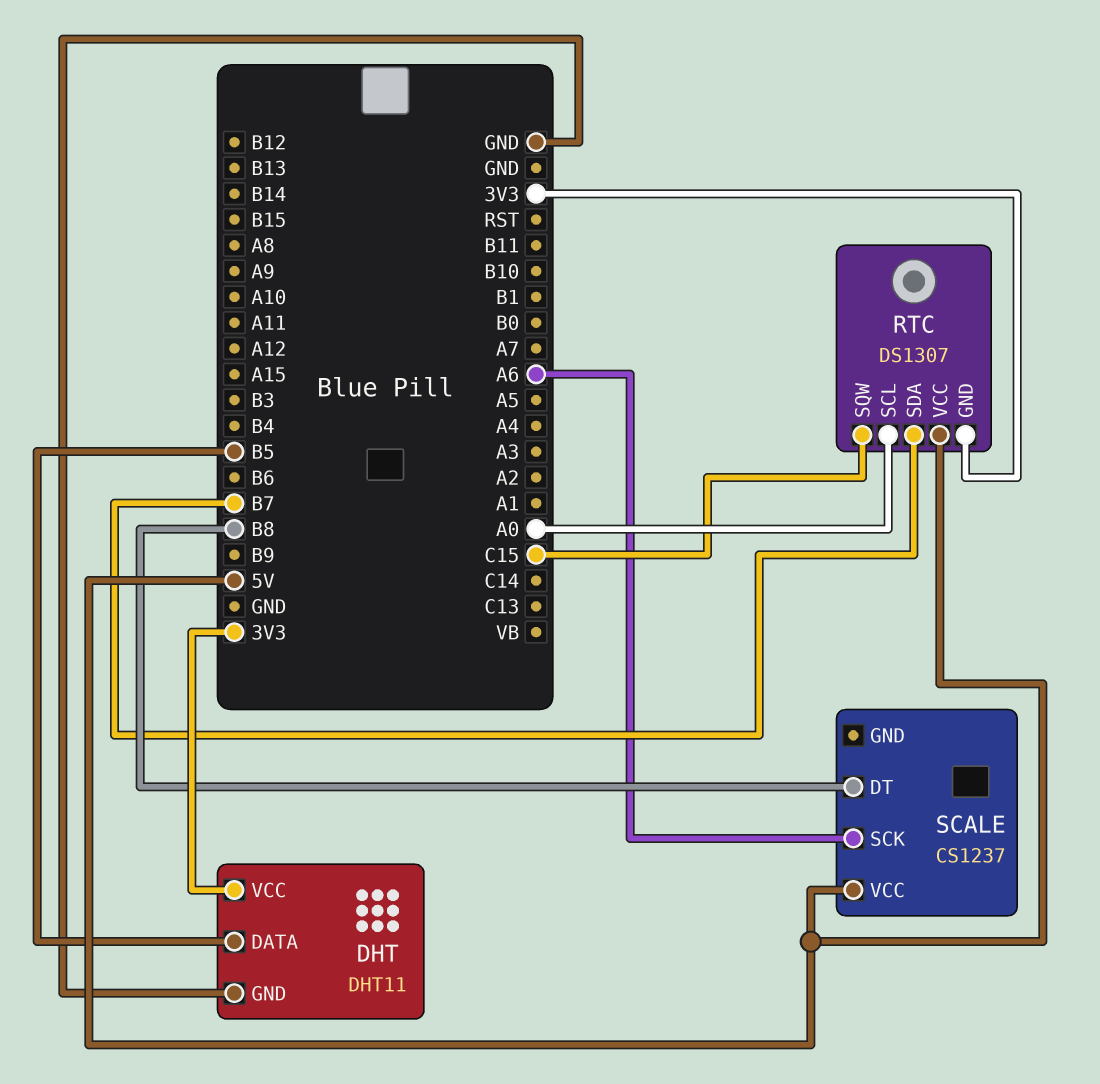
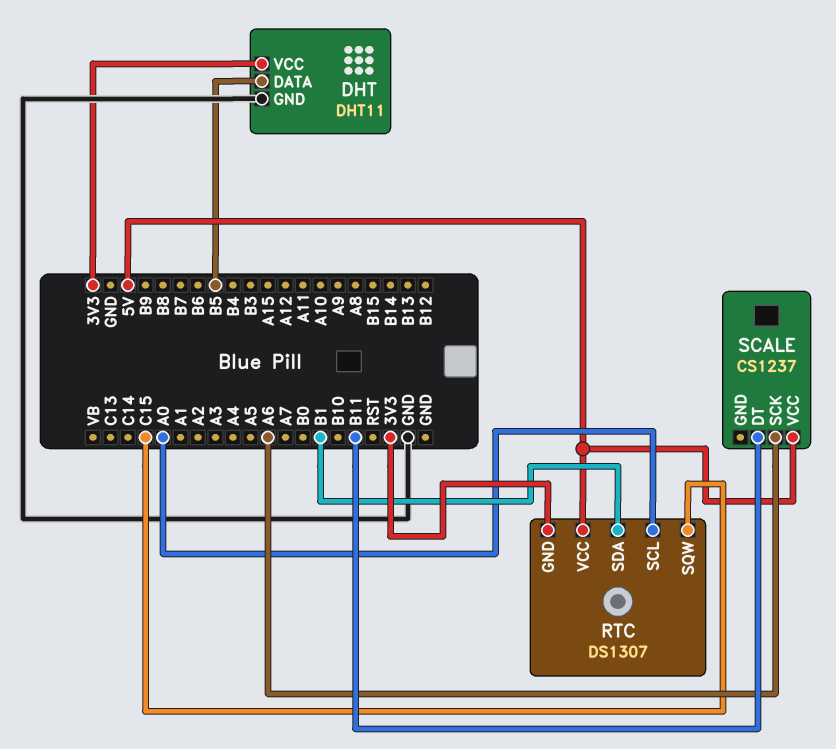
RTC pin SDA: B7 -> B1
SCALE pin DT: B8 -> B11

